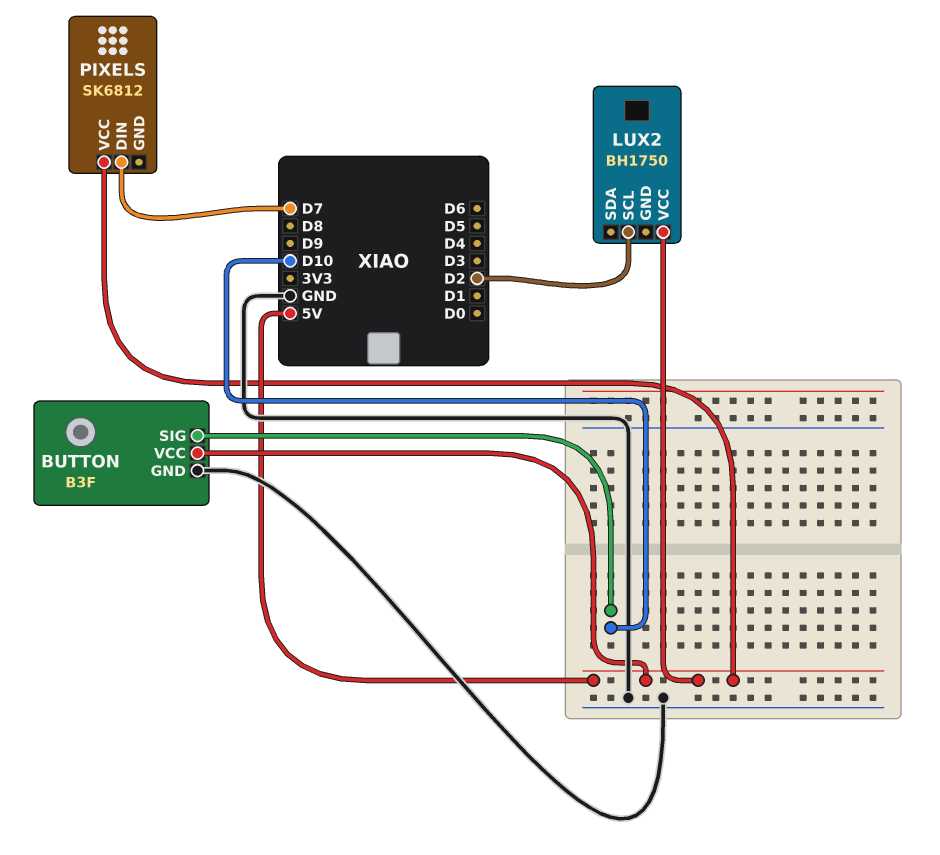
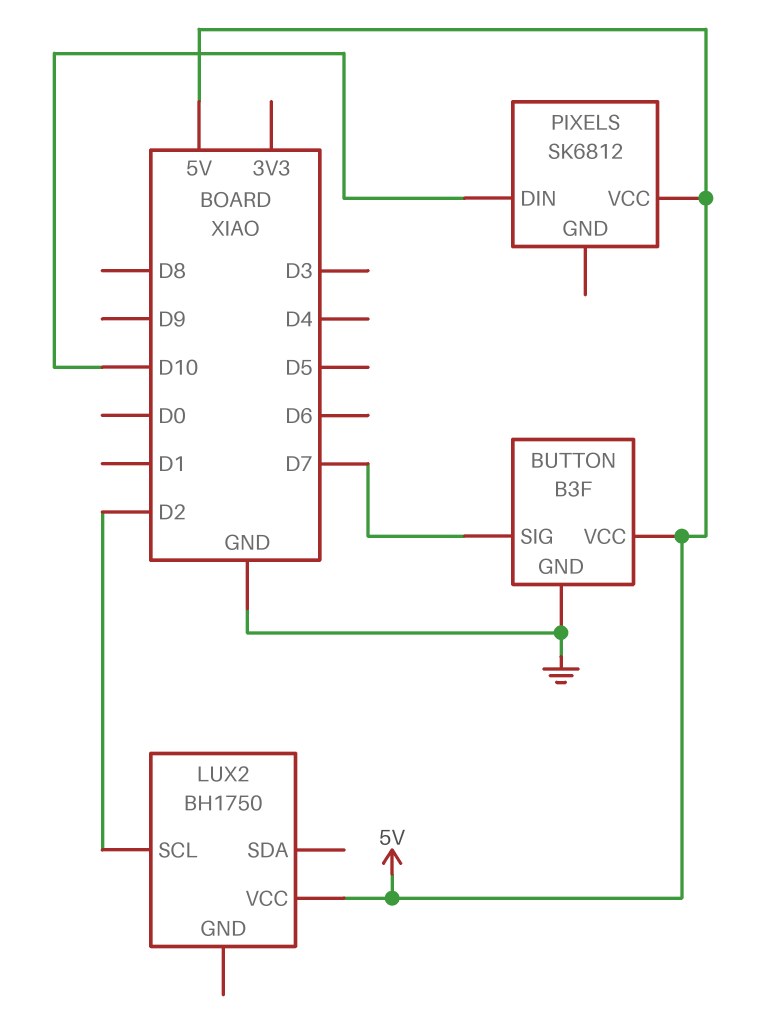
BUTTON pin SIG: D10 -> D7
PIXELS pin DIN: D7 -> D10

